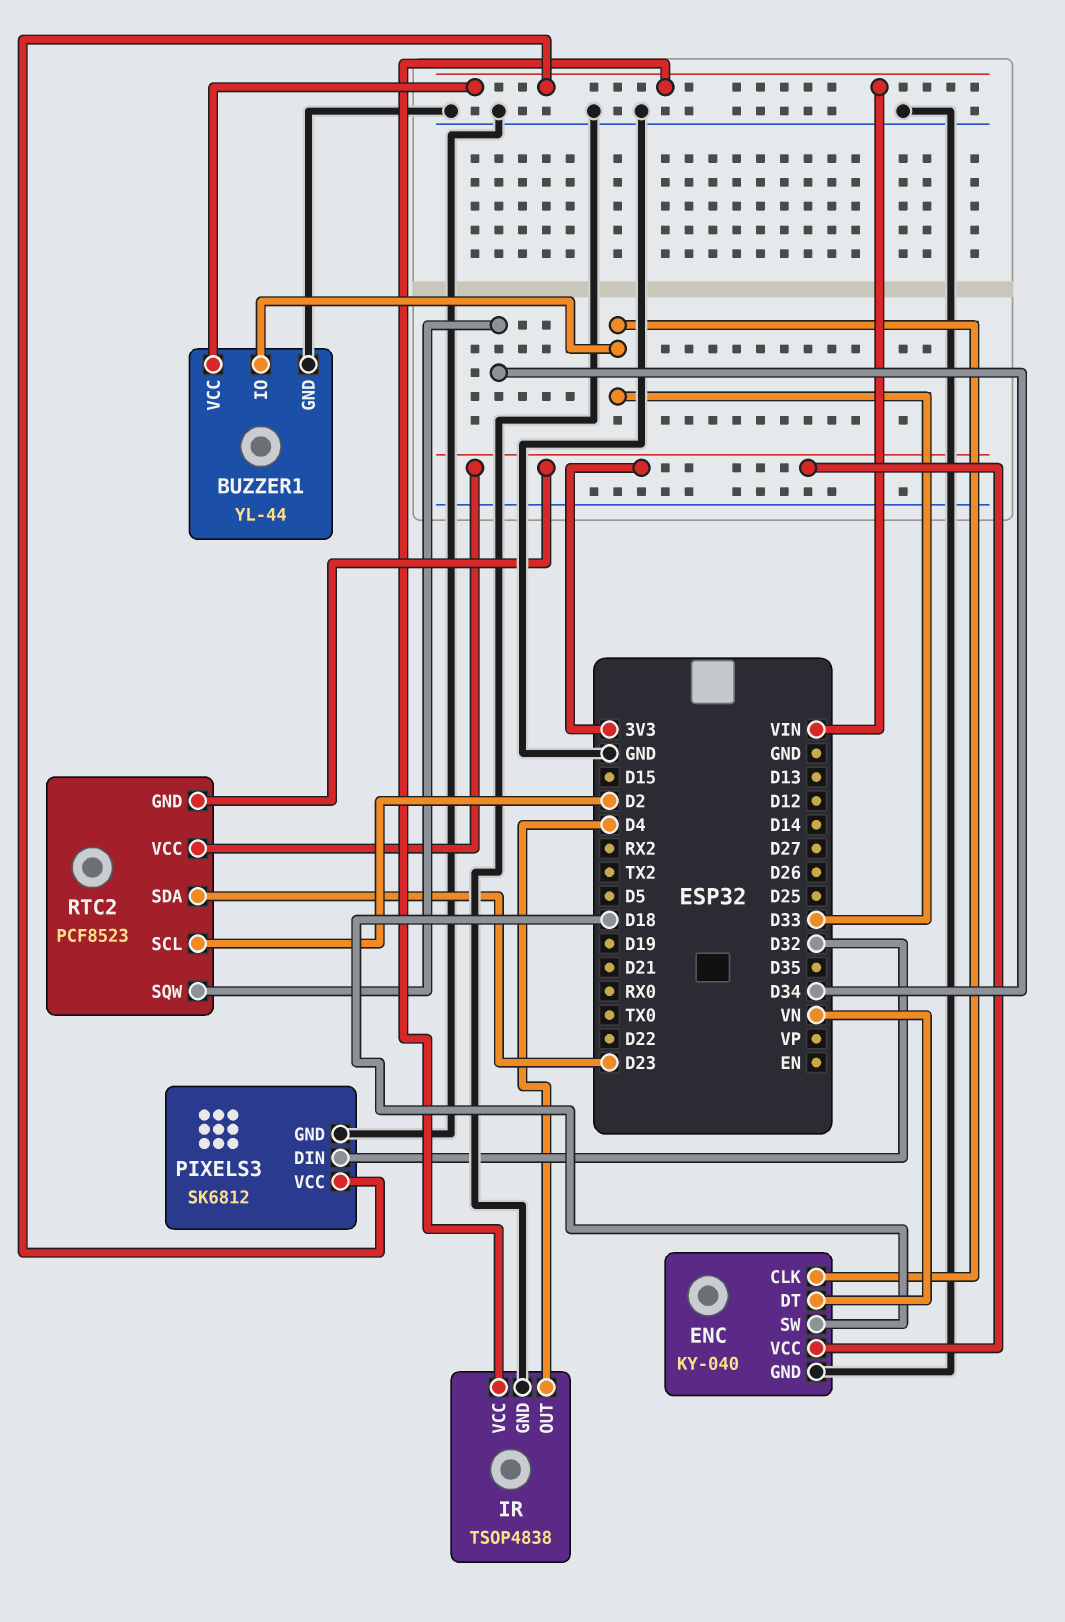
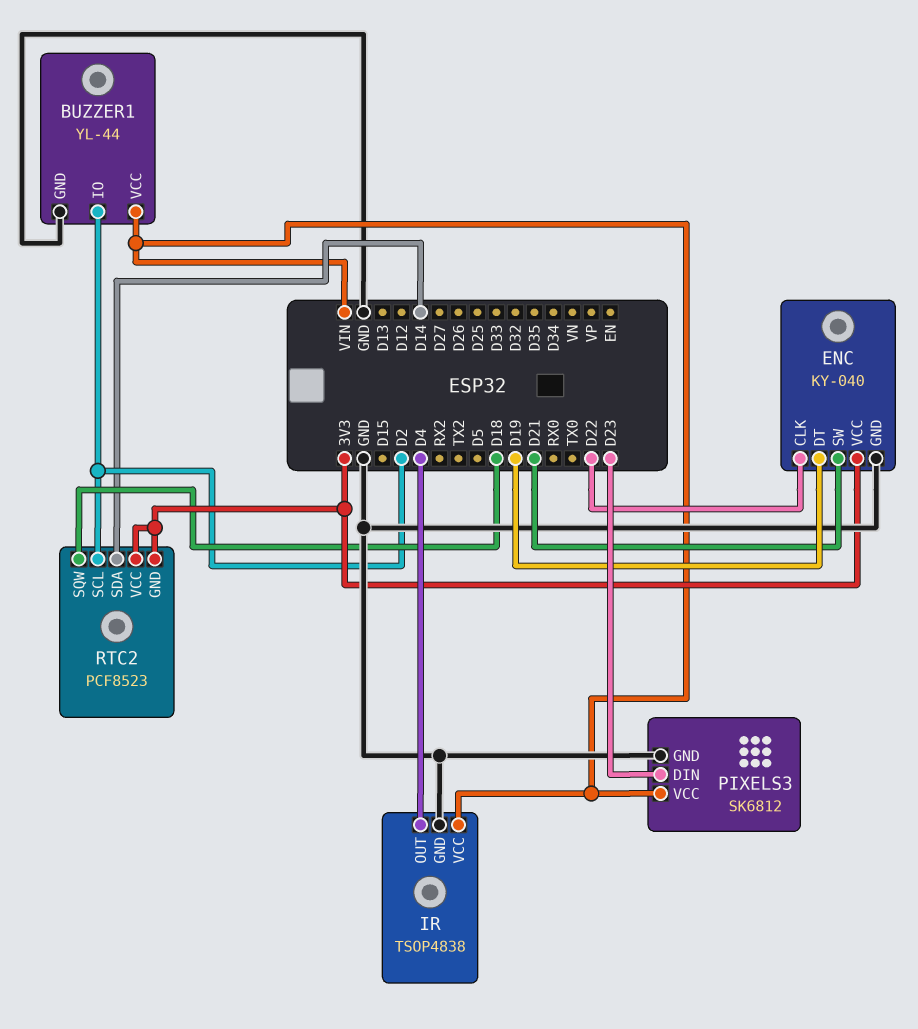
BUZZER1 pin IO: D33 -> D2
ENC pin CLK: D33 -> D22
ENC pin DT: VN -> D19
ENC pin SW: D18 -> D21
PIXELS3 pin DIN: D32 -> D23
RTC2 pin SDA: D23 -> D14
RTC2 pin SQW: D34 -> D18

